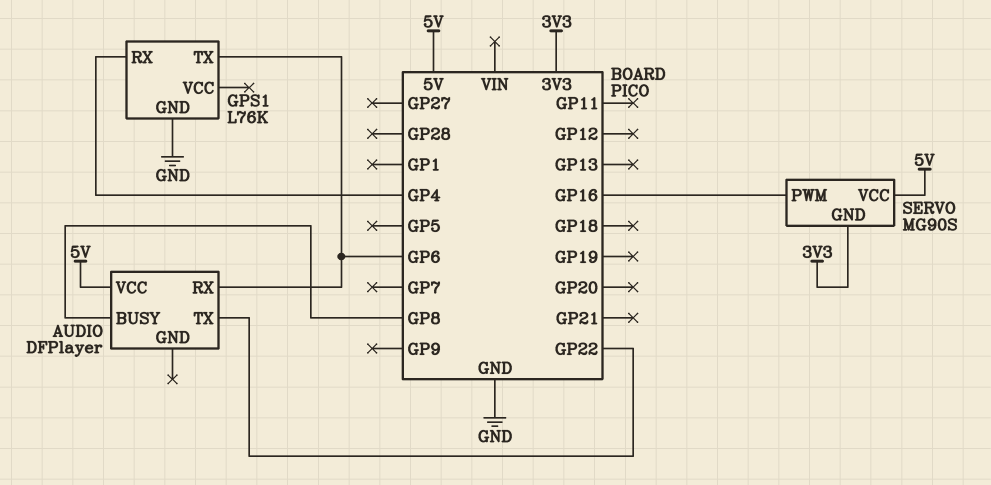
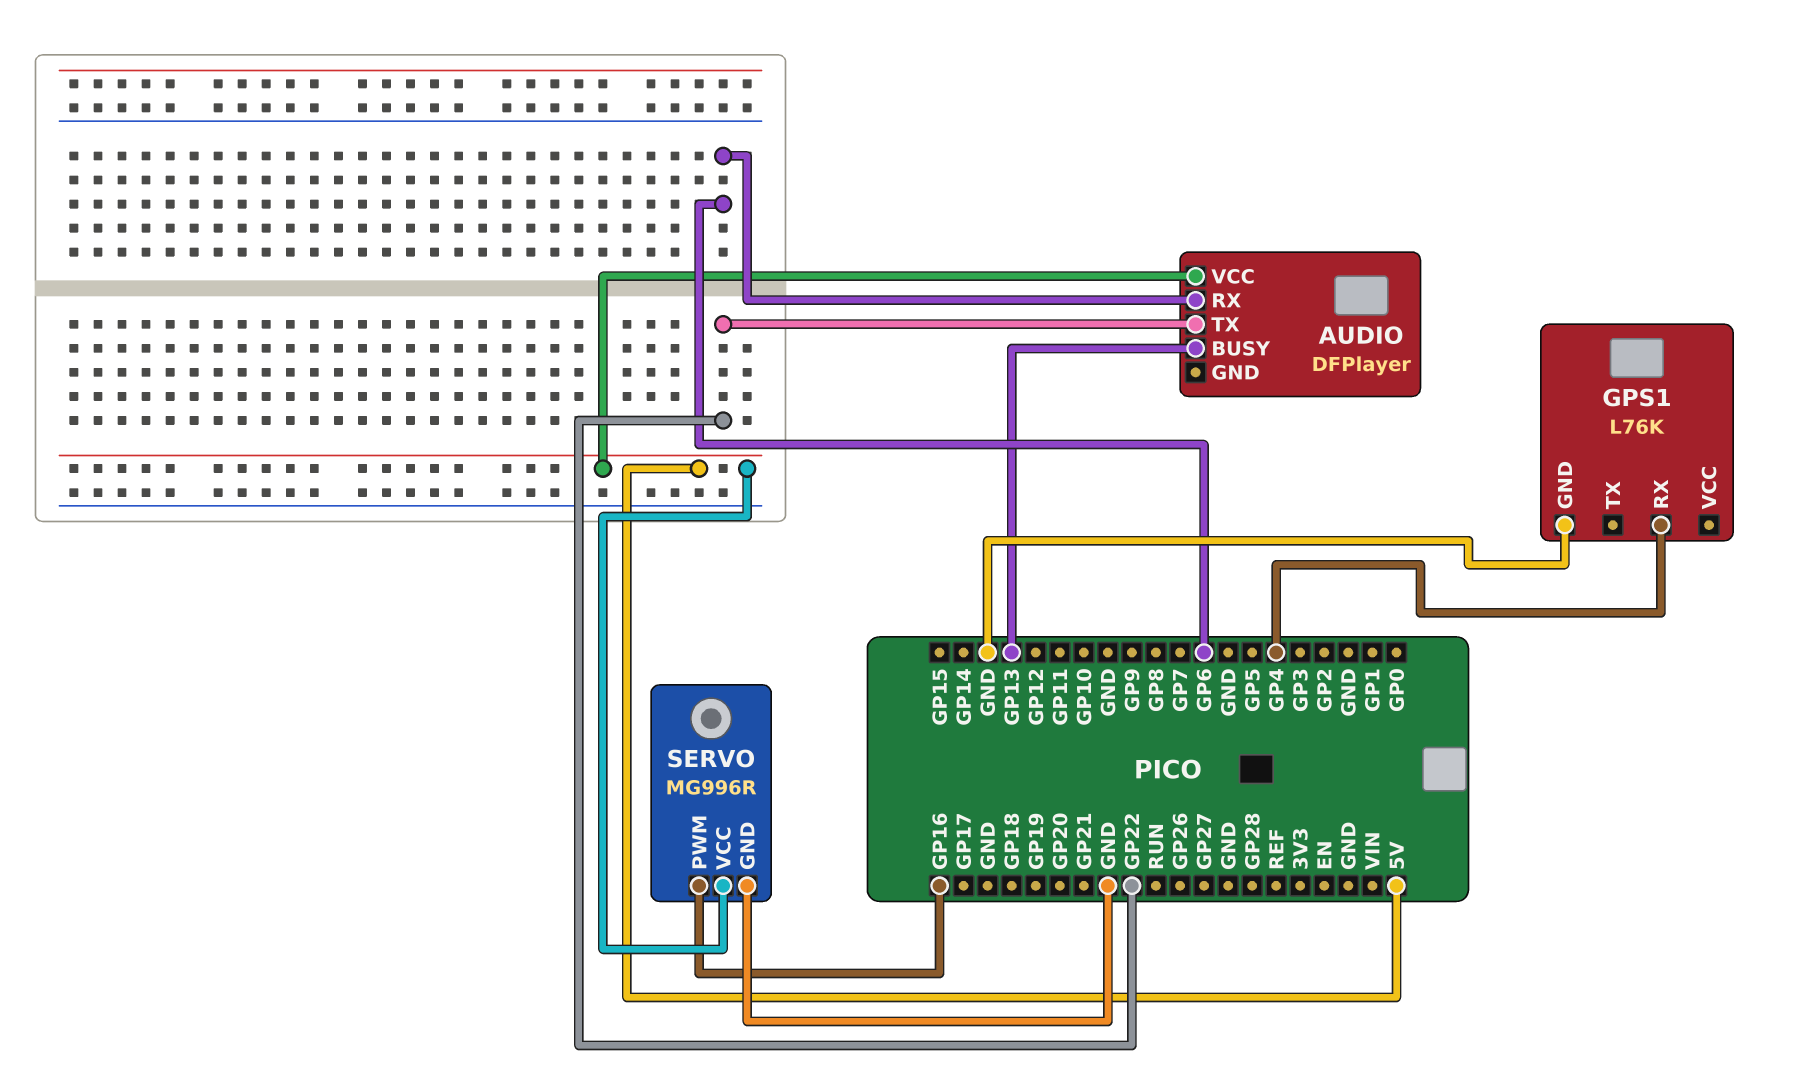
AUDIO pin BUSY: GP8 -> GP13
GPS1 pin TX: GP6 -> none
SERVO: MG90S -> MG996R
SERVO pin GND: 3V3 -> GND

